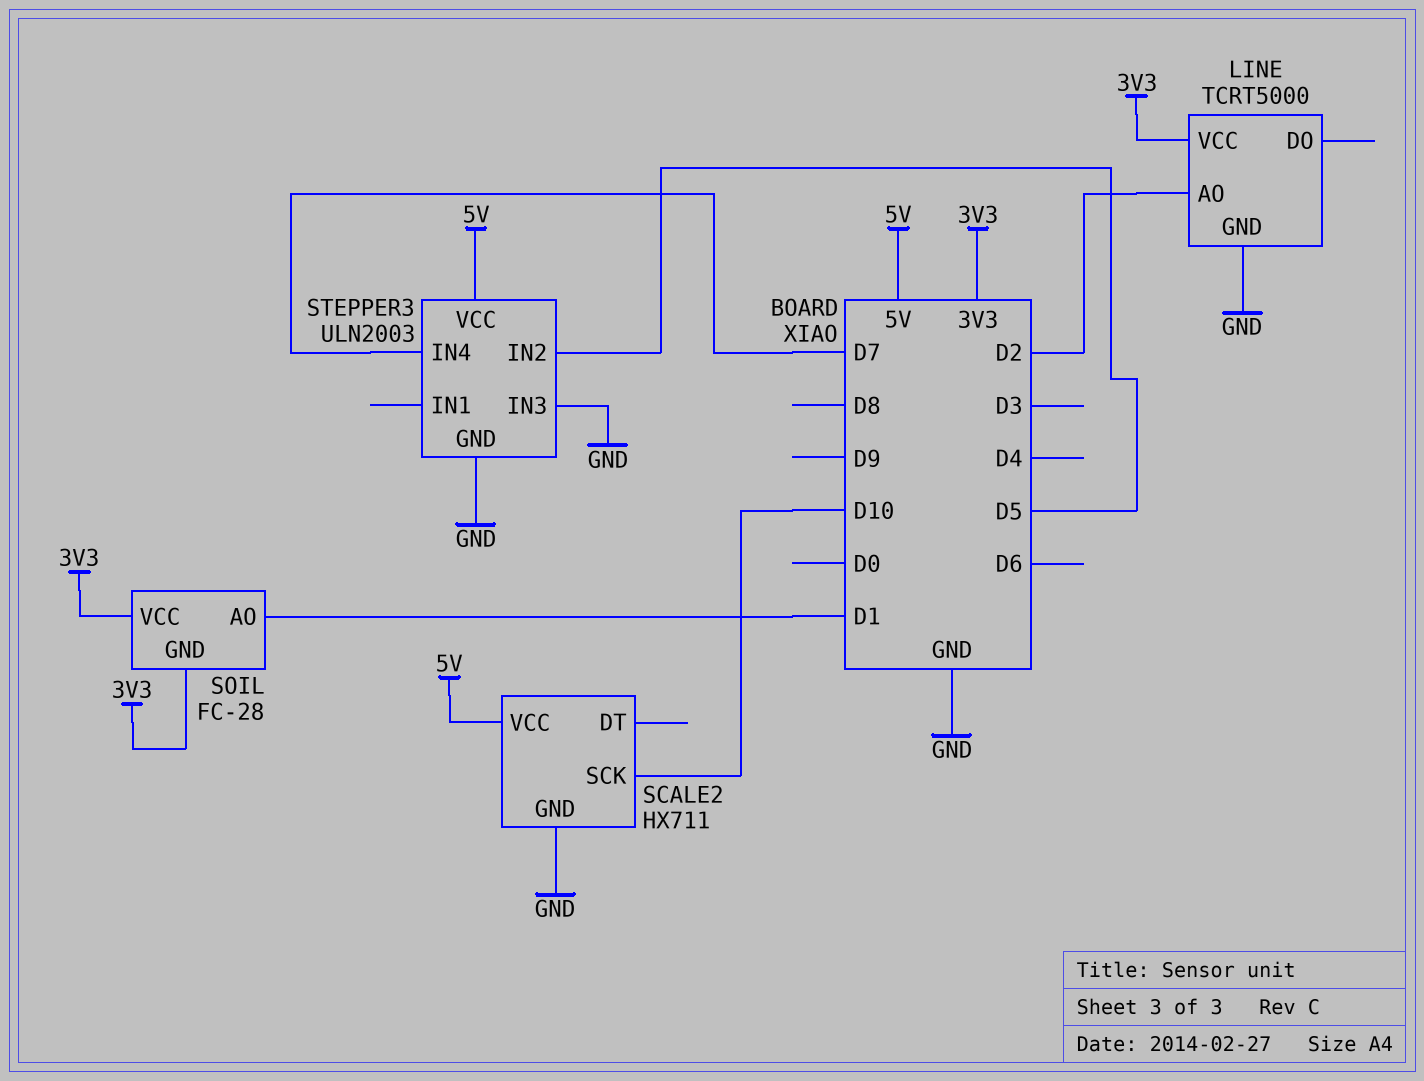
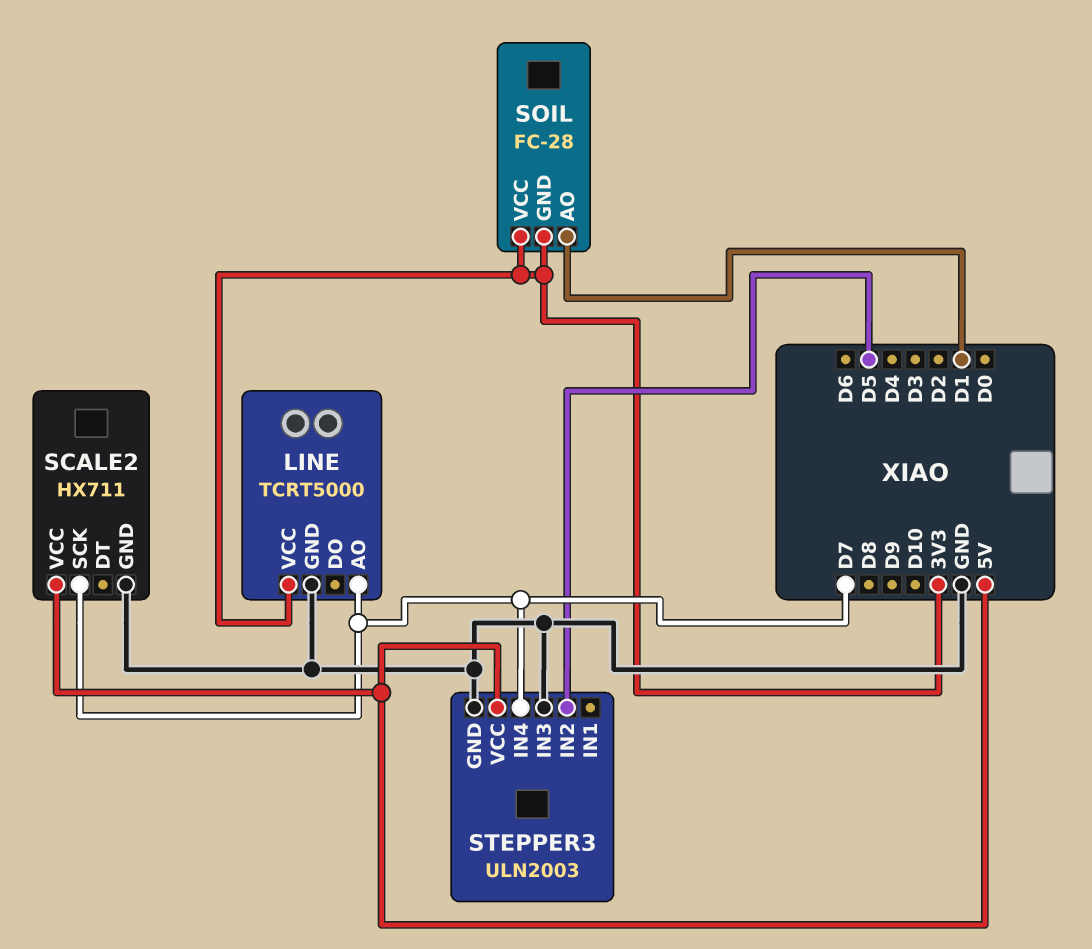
LINE pin AO: D2 -> D7
SCALE2 pin SCK: D10 -> D7

